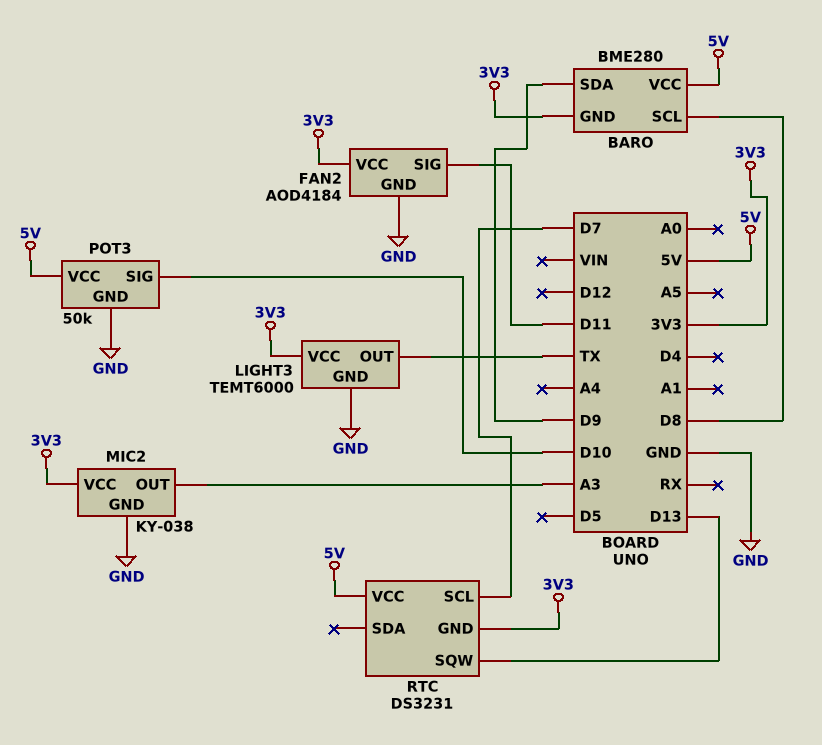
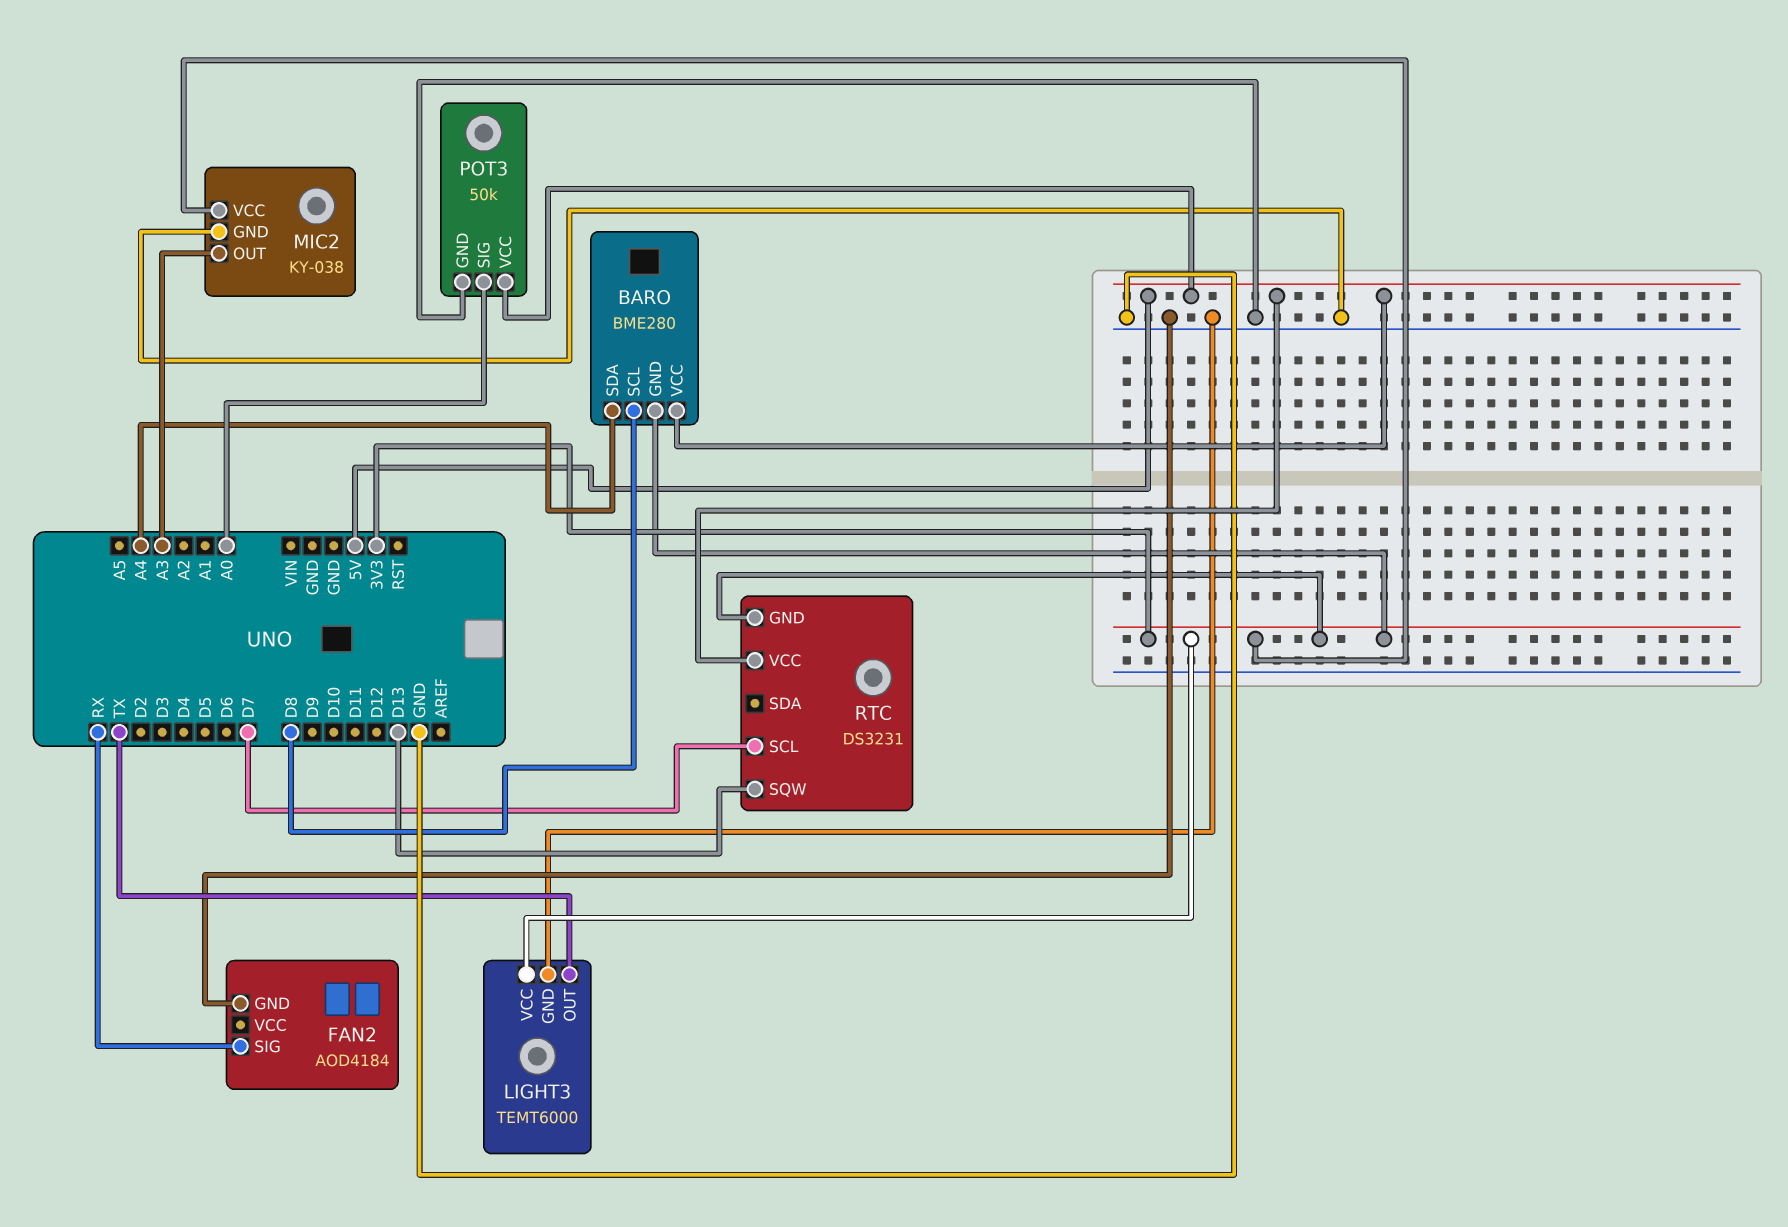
BARO pin SDA: D9 -> A4
FAN2 pin SIG: D11 -> RX
FAN2 pin VCC: 3V3 -> none
POT3 pin SIG: D10 -> A0

